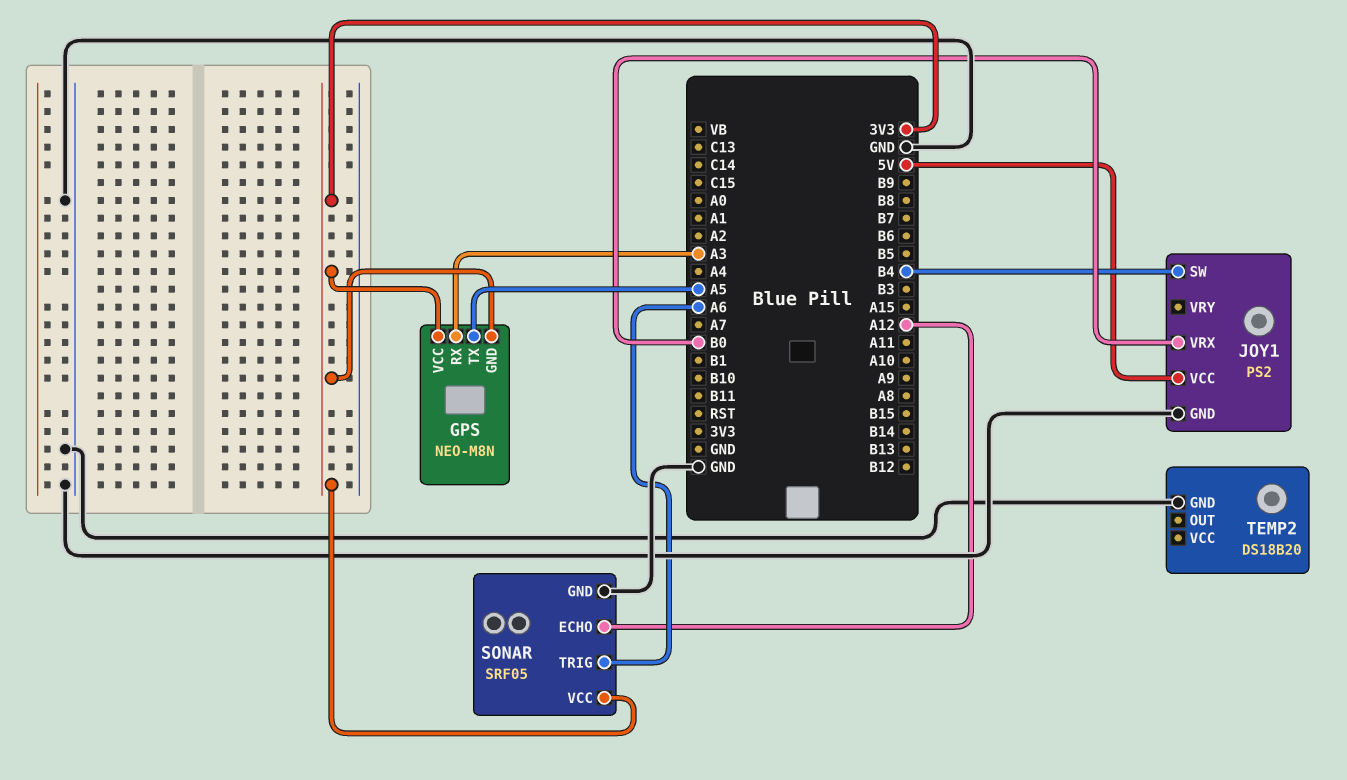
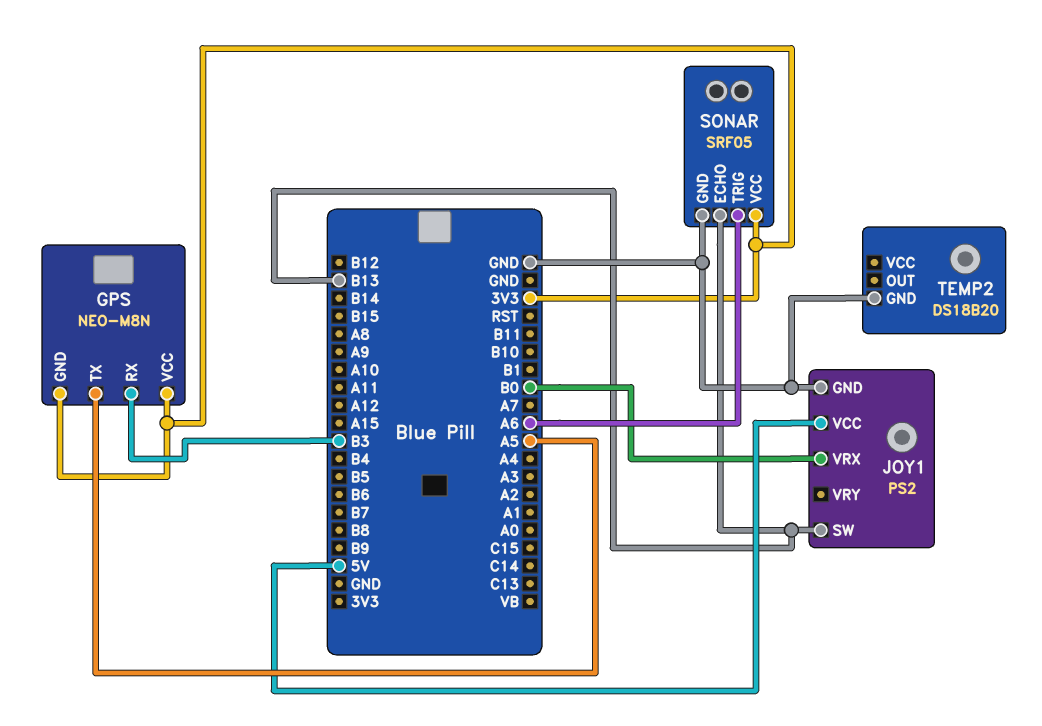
GPS pin RX: A3 -> B3
JOY1 pin SW: B4 -> B13
SONAR pin ECHO: A12 -> B13

